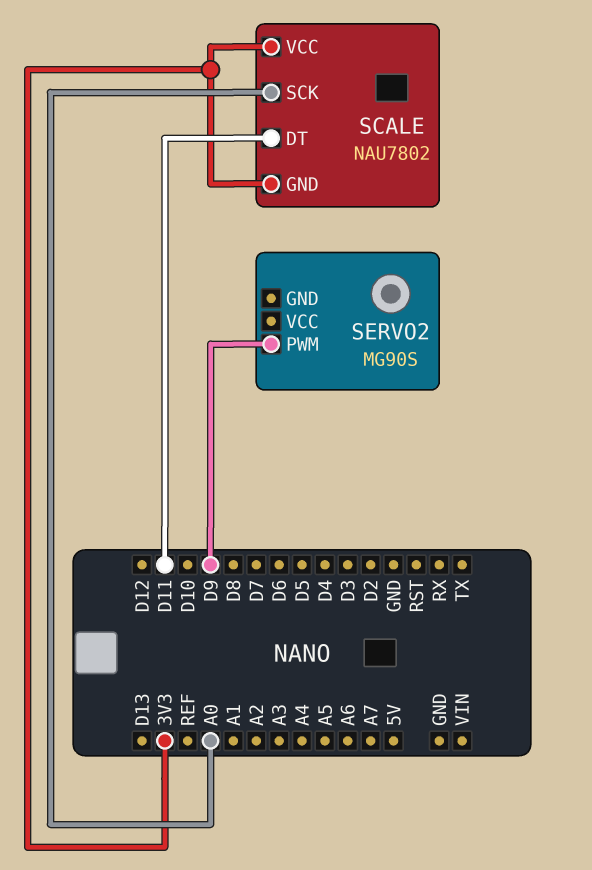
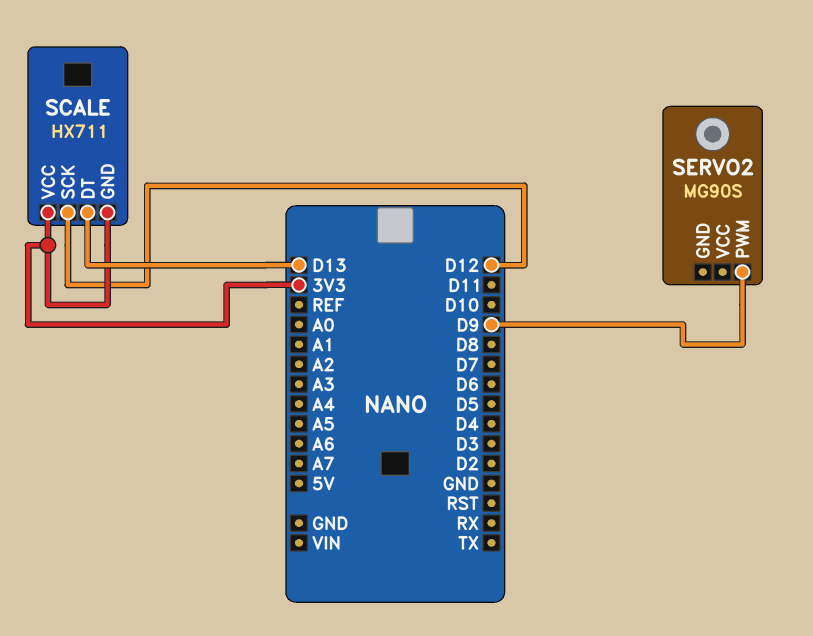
SCALE: NAU7802 -> HX711
SCALE pin DT: D11 -> D13
SCALE pin SCK: A0 -> D12

